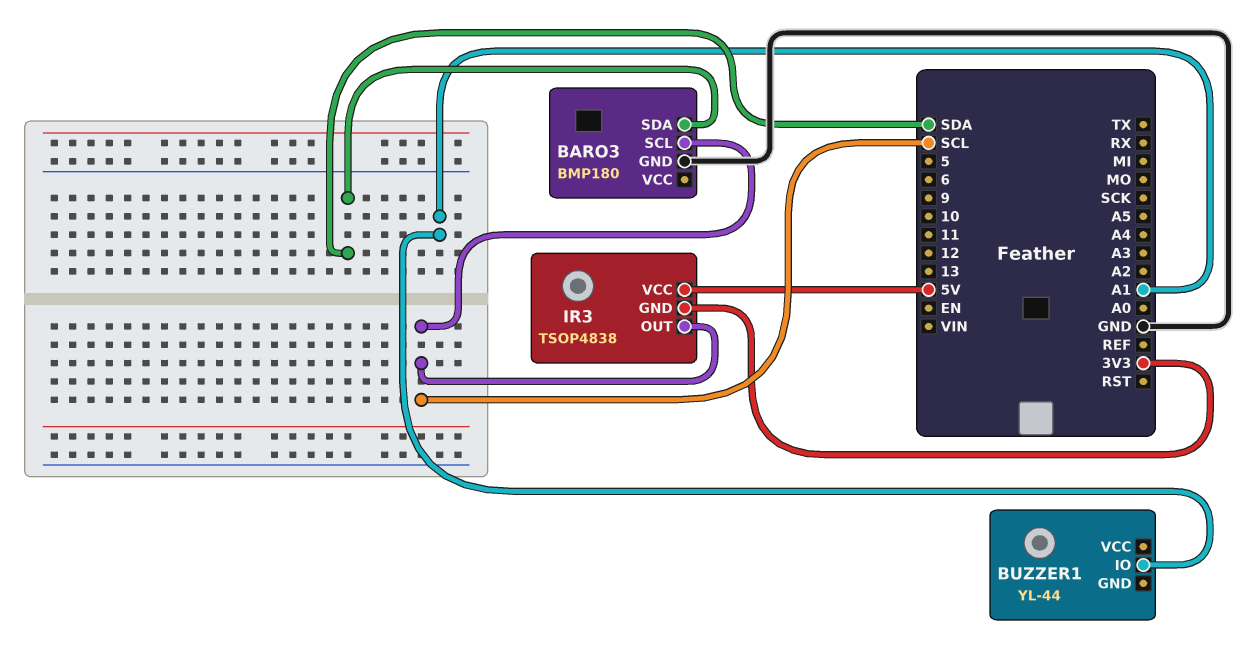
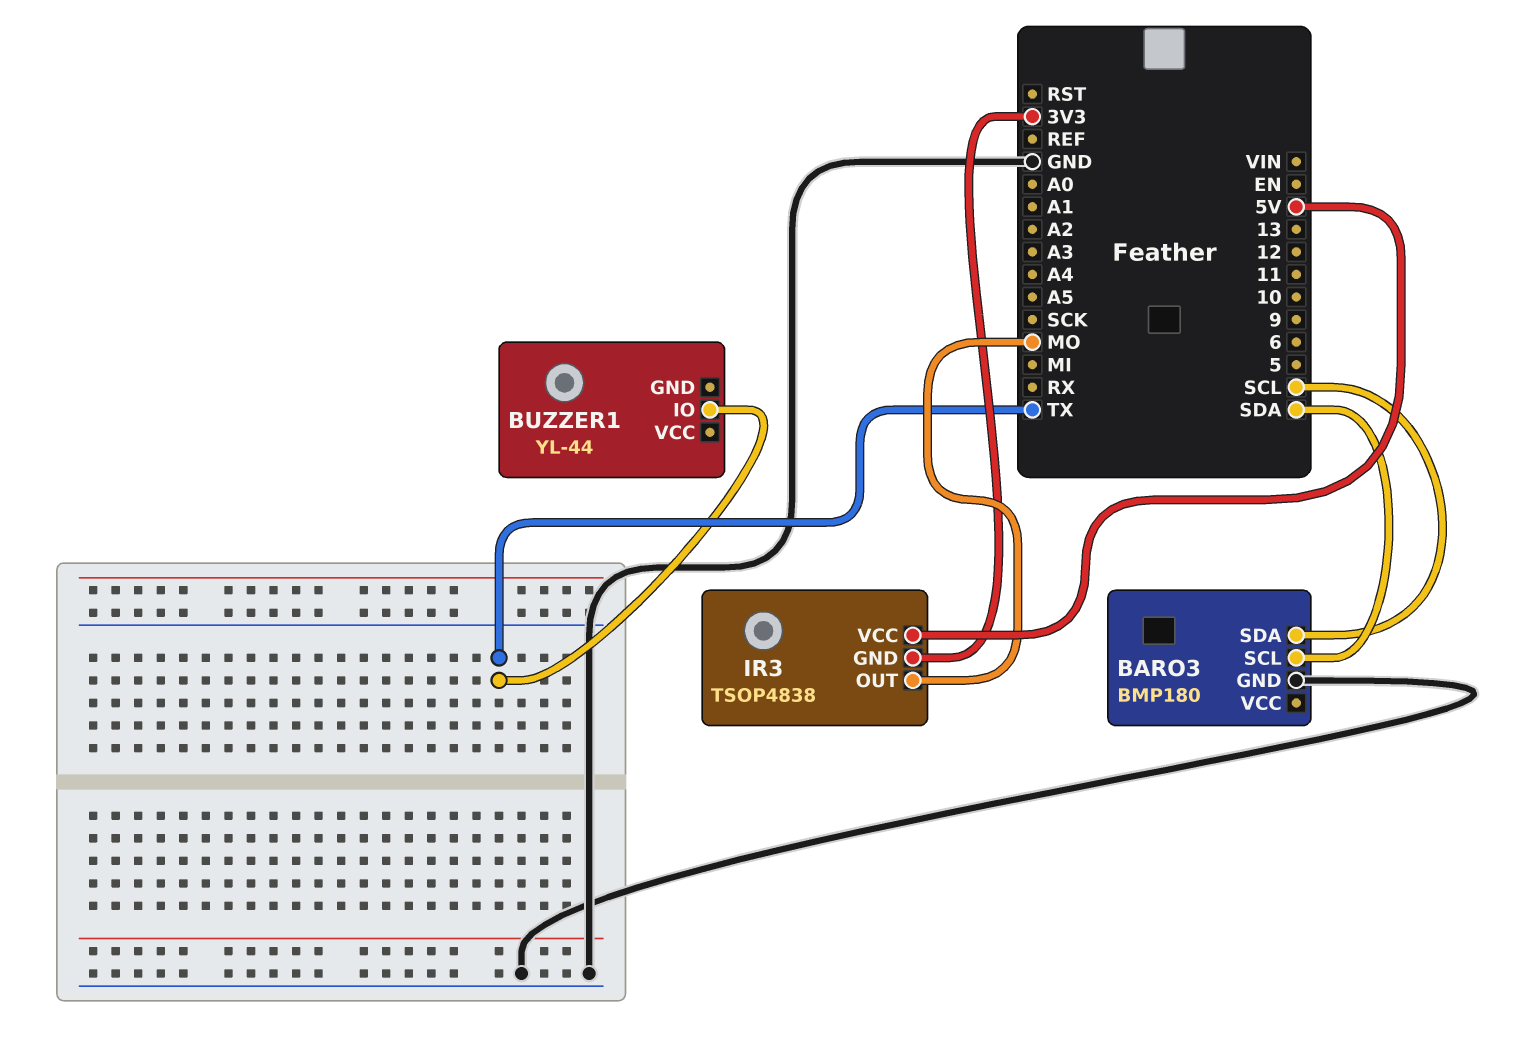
BARO3 pin SCL: SCL -> SDA
BARO3 pin SDA: SDA -> SCL
BUZZER1 pin IO: A1 -> TX
IR3 pin OUT: SCL -> MO

